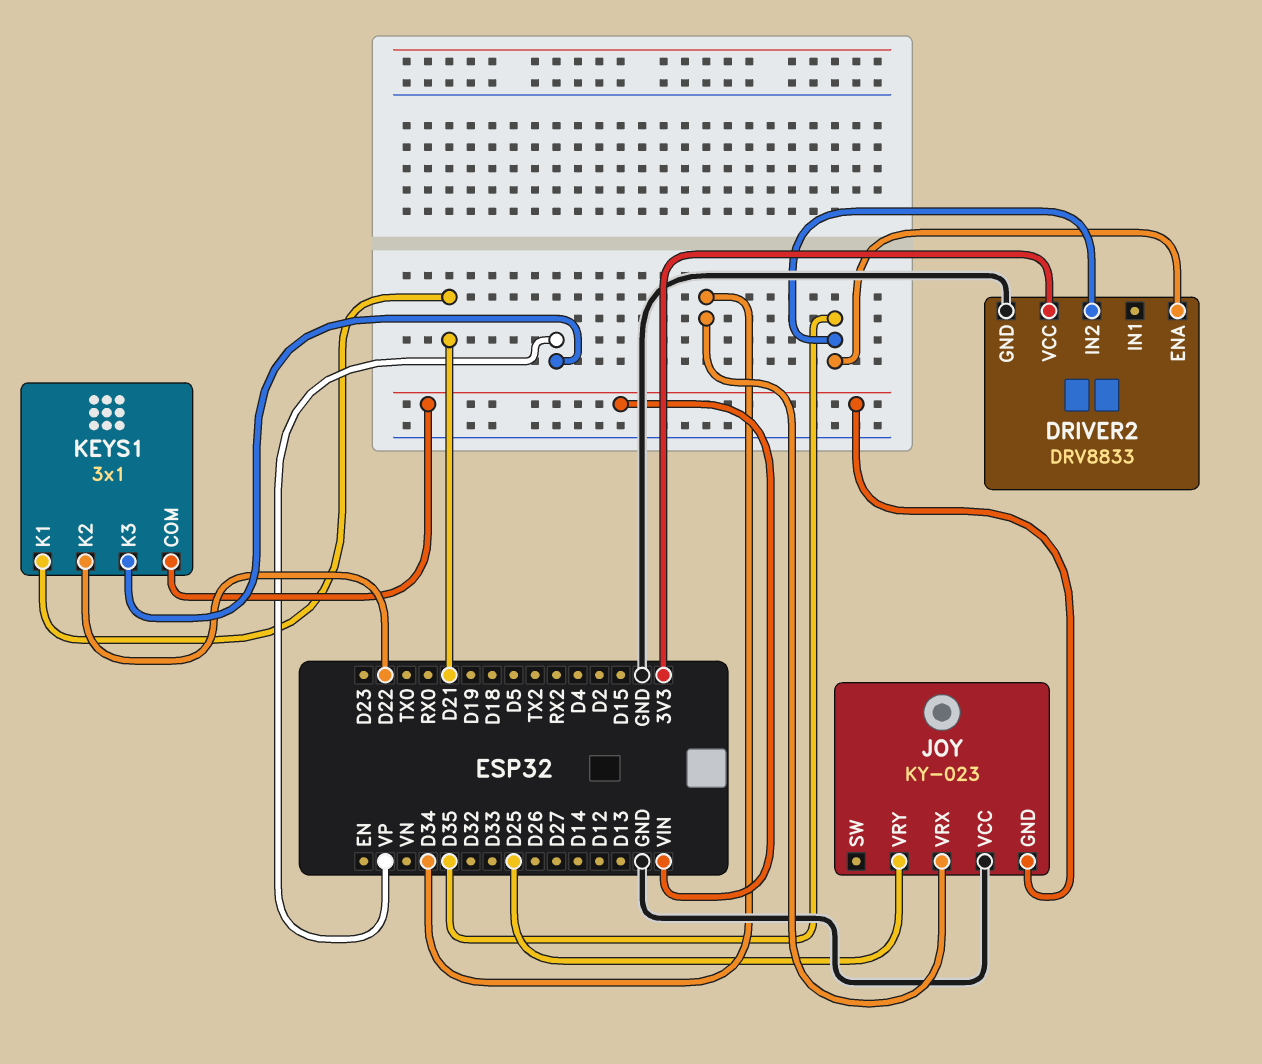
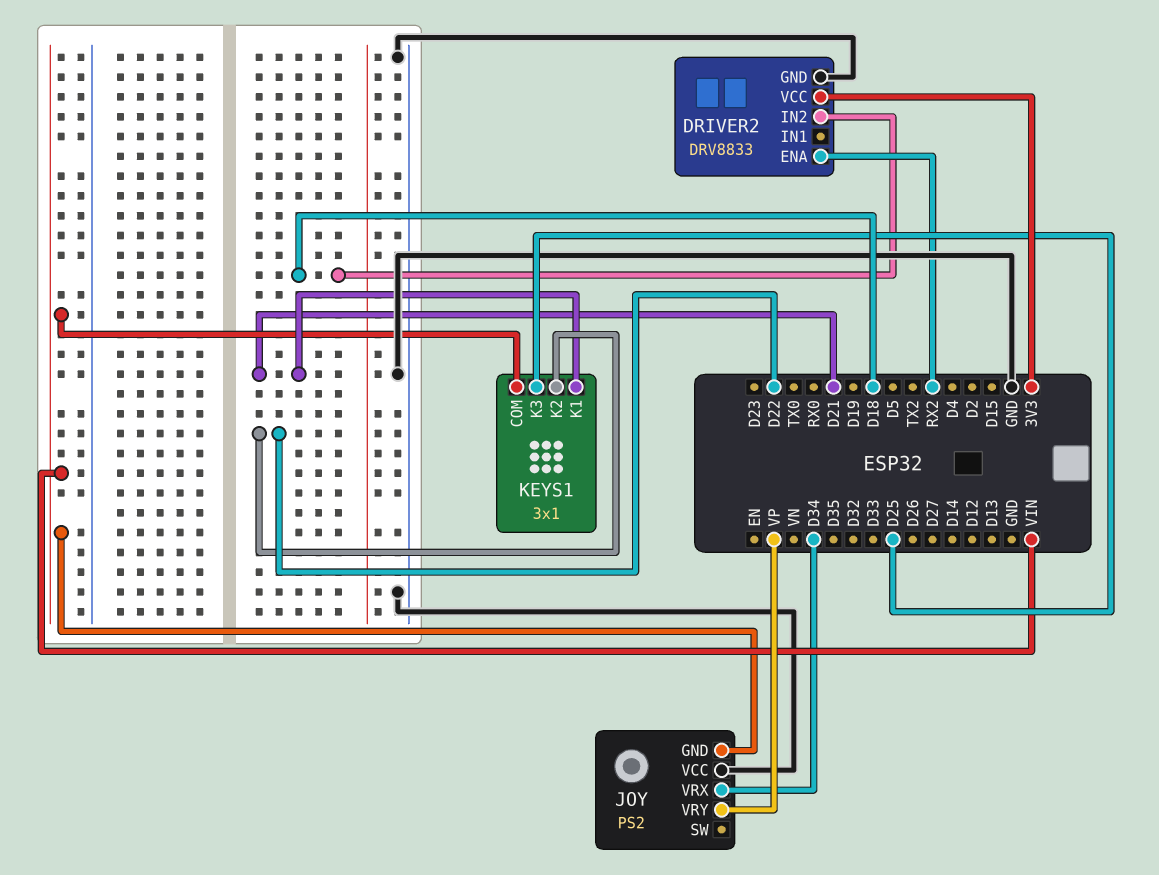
DRIVER2 pin ENA: D35 -> RX2
DRIVER2 pin IN2: D35 -> D18
JOY: KY-023 -> PS2
JOY pin VRY: D25 -> VP
KEYS1 pin K3: VP -> D25

